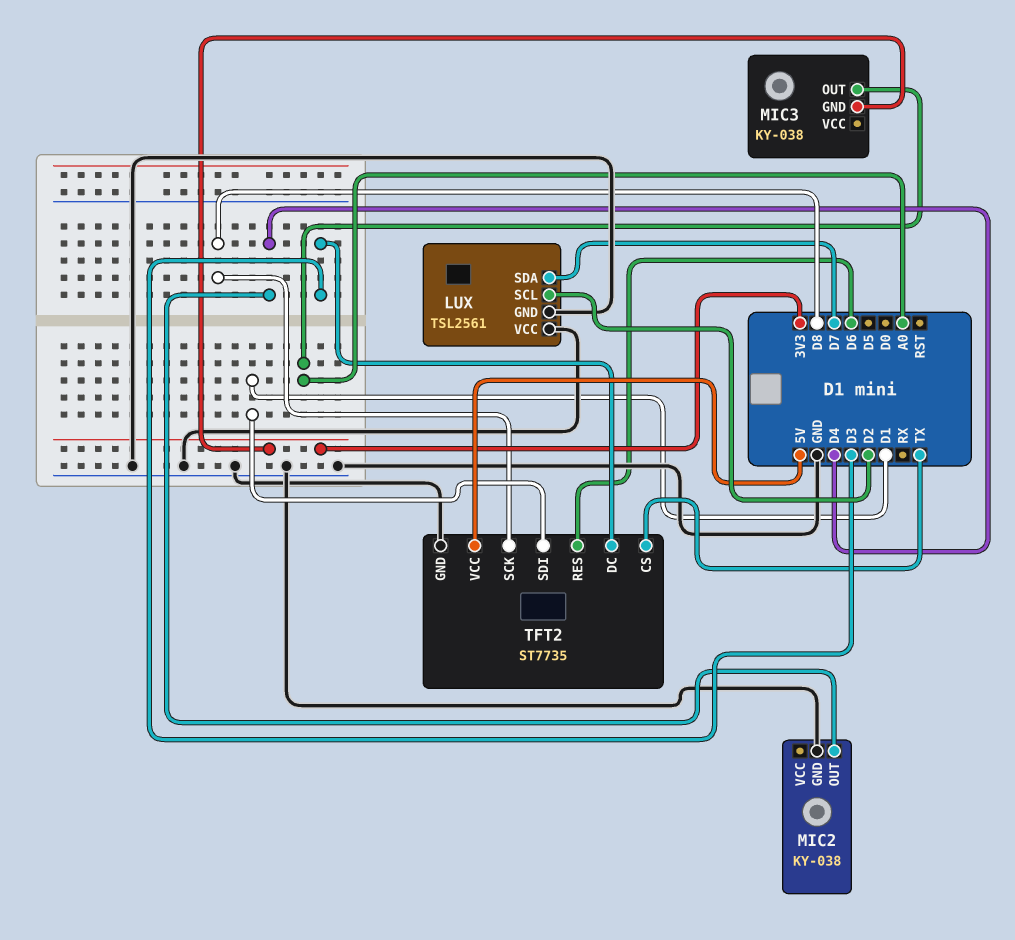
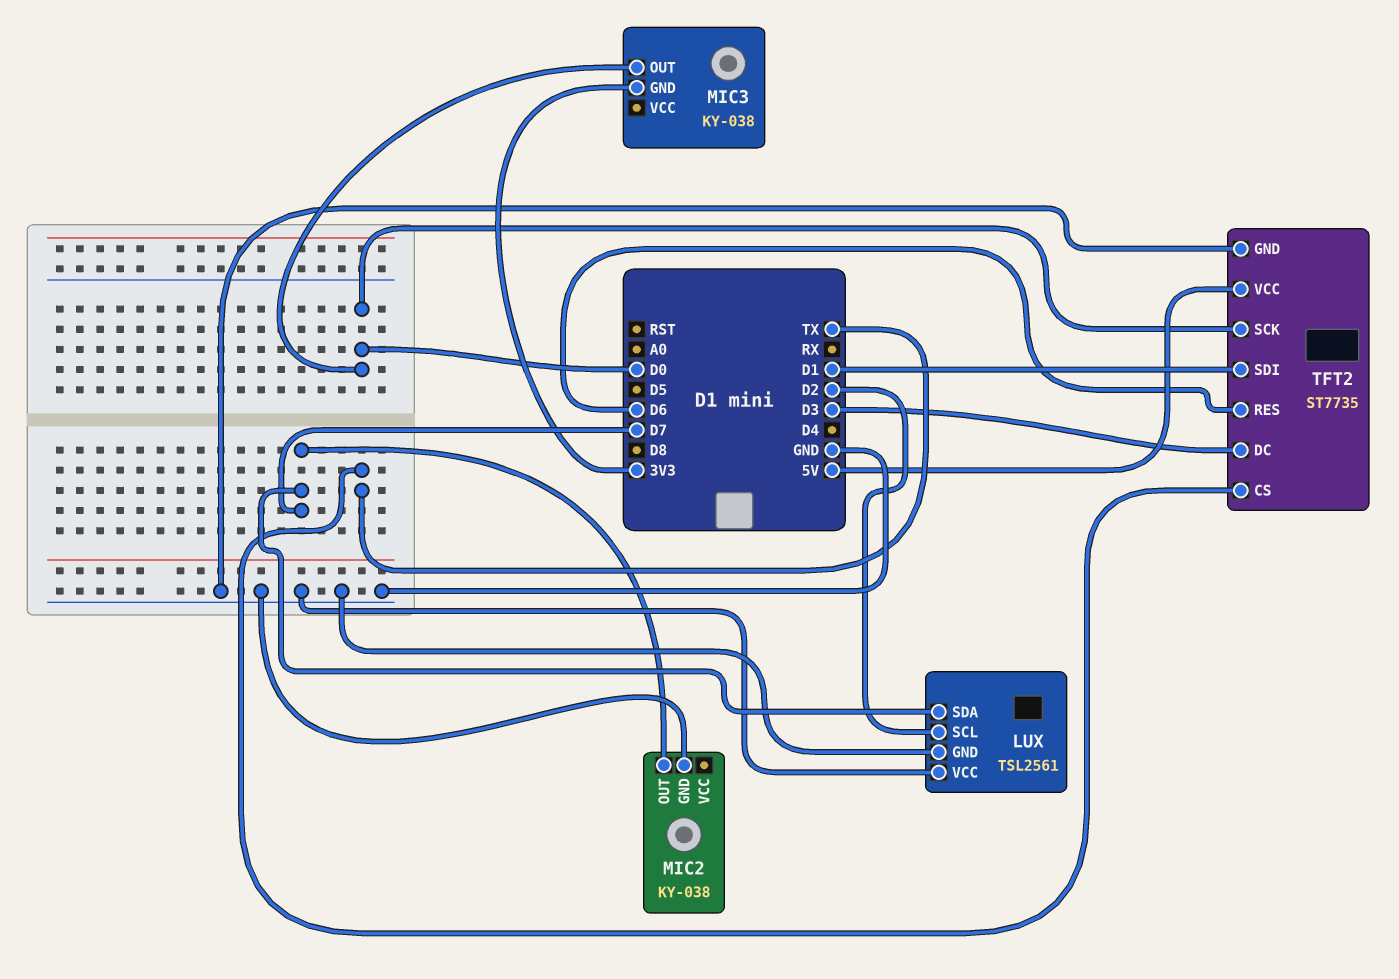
MIC2 pin OUT: D4 -> D7
MIC3 pin OUT: A0 -> D0
TFT2 pin SCK: D8 -> D0

